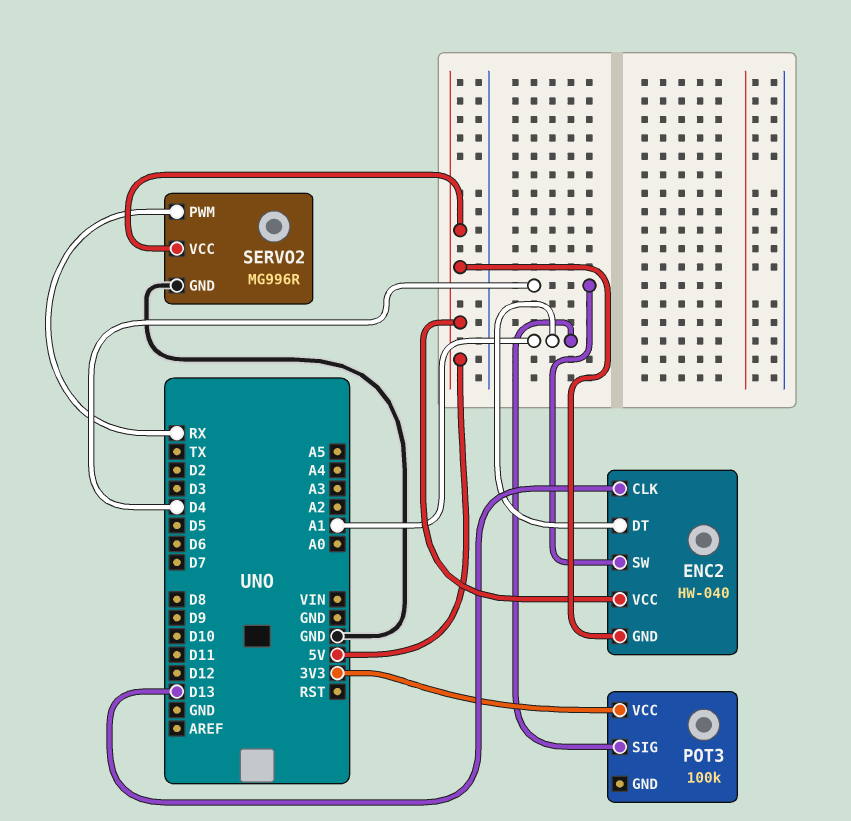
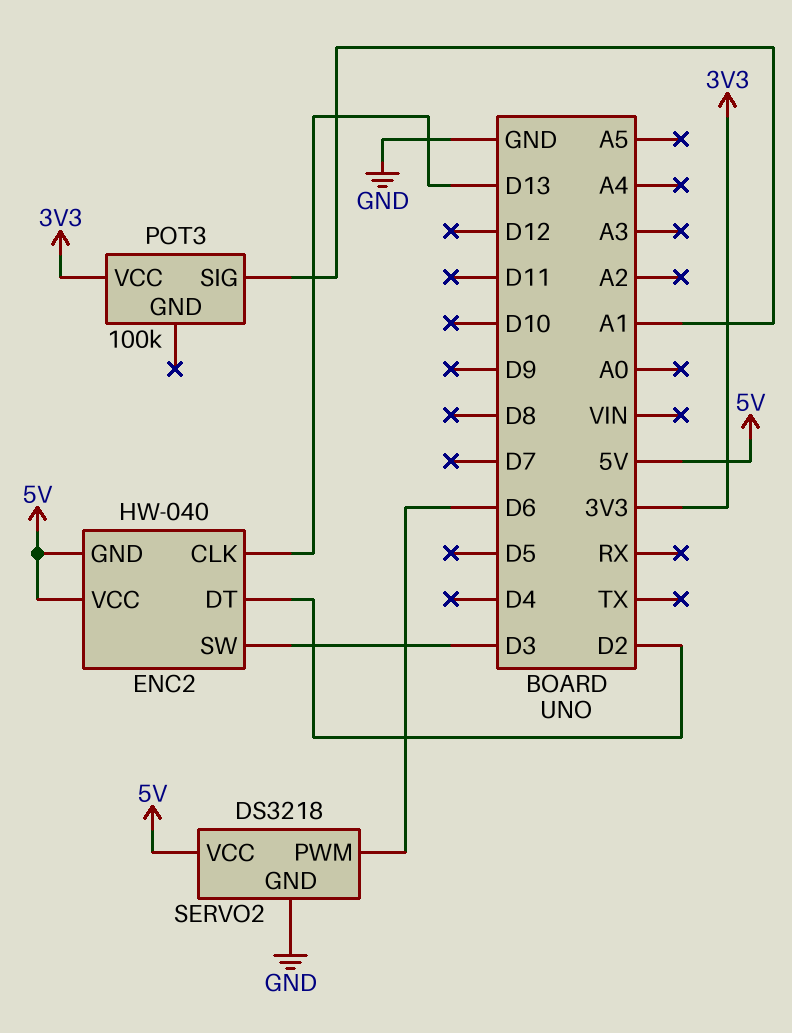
ENC2 pin DT: A1 -> D2
ENC2 pin SW: D4 -> D3
SERVO2: MG996R -> DS3218
SERVO2 pin PWM: RX -> D6

